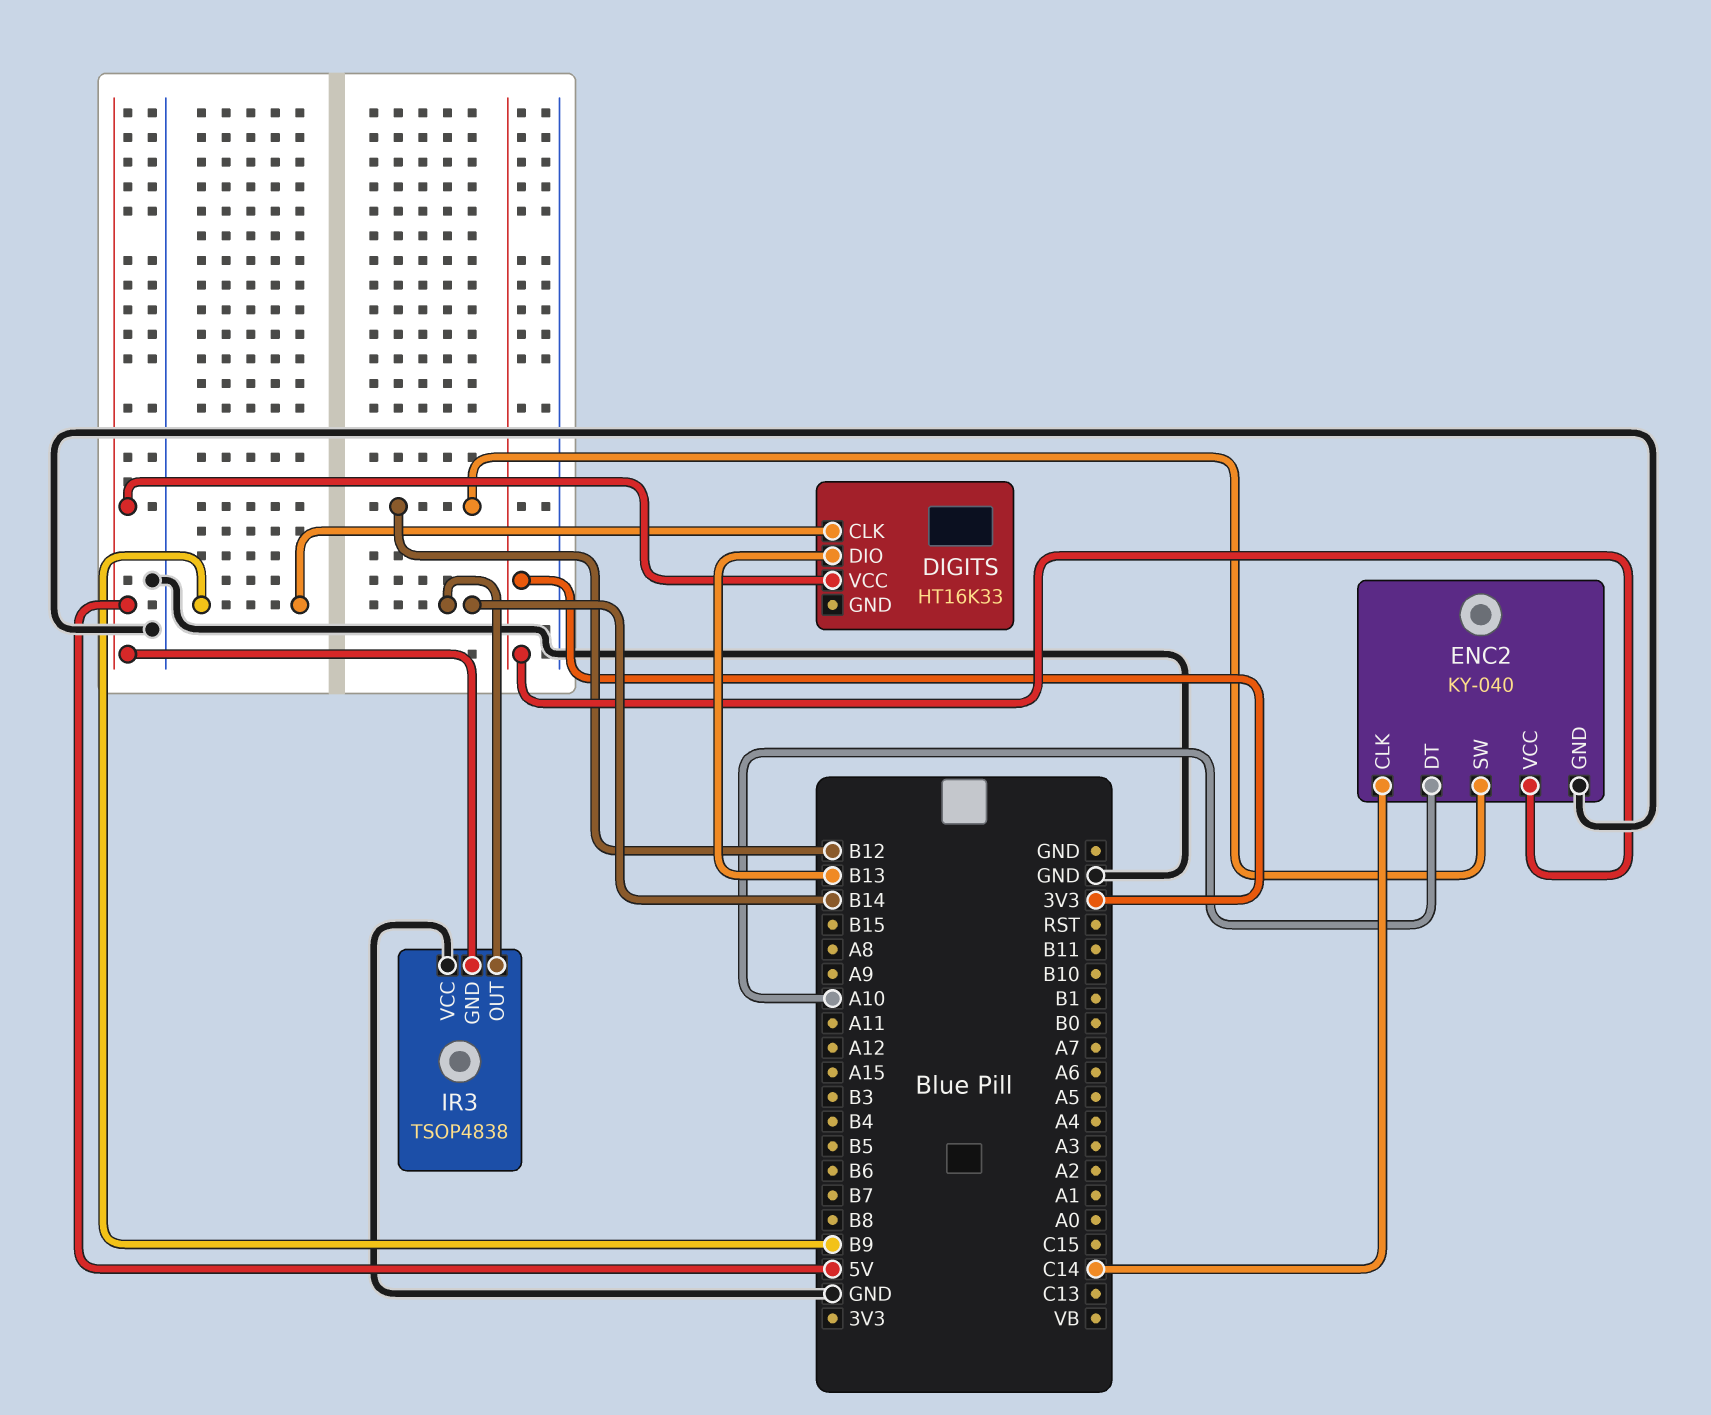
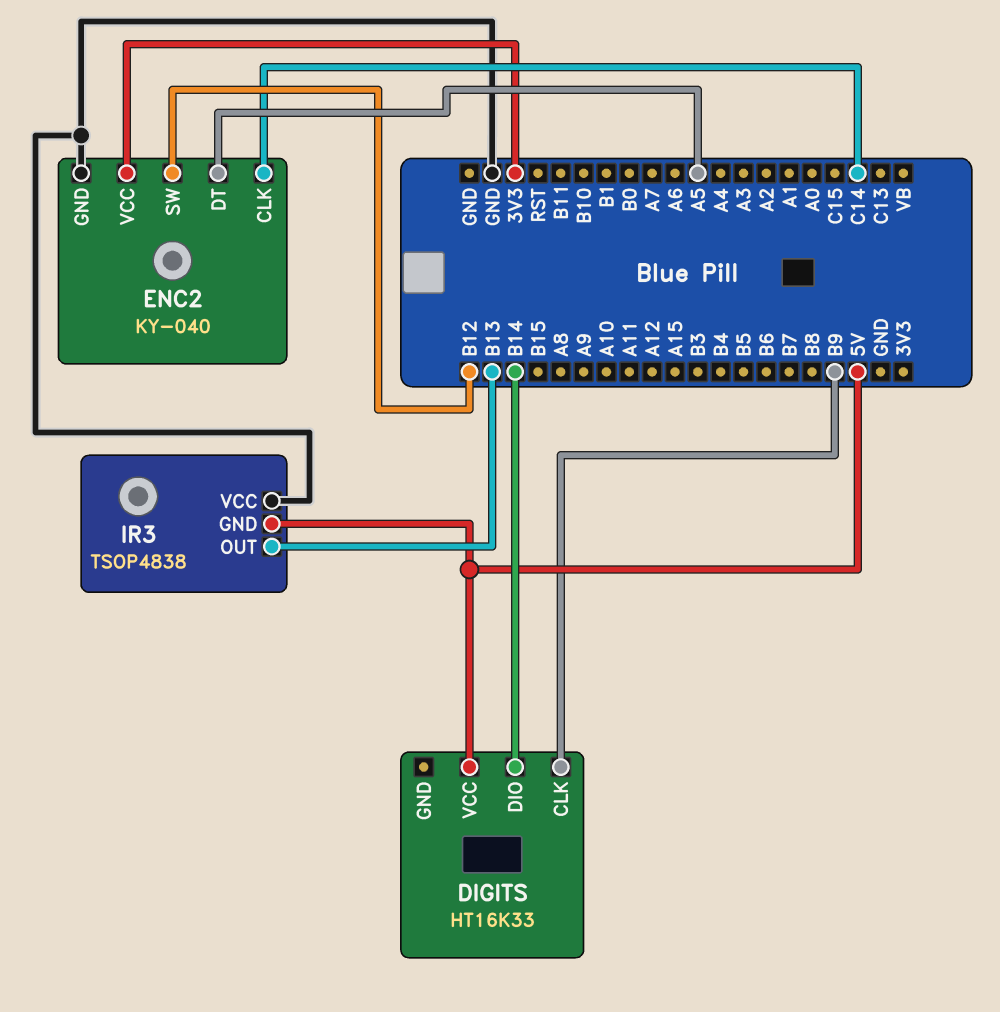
DIGITS pin DIO: B13 -> B14
ENC2 pin DT: A10 -> A5
IR3 pin OUT: B14 -> B13

